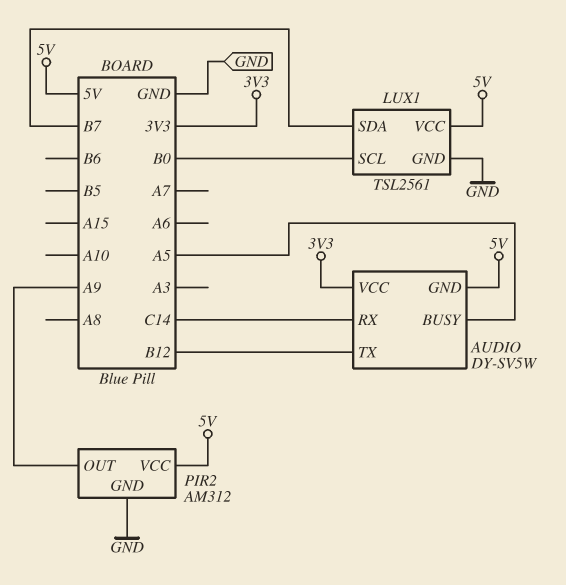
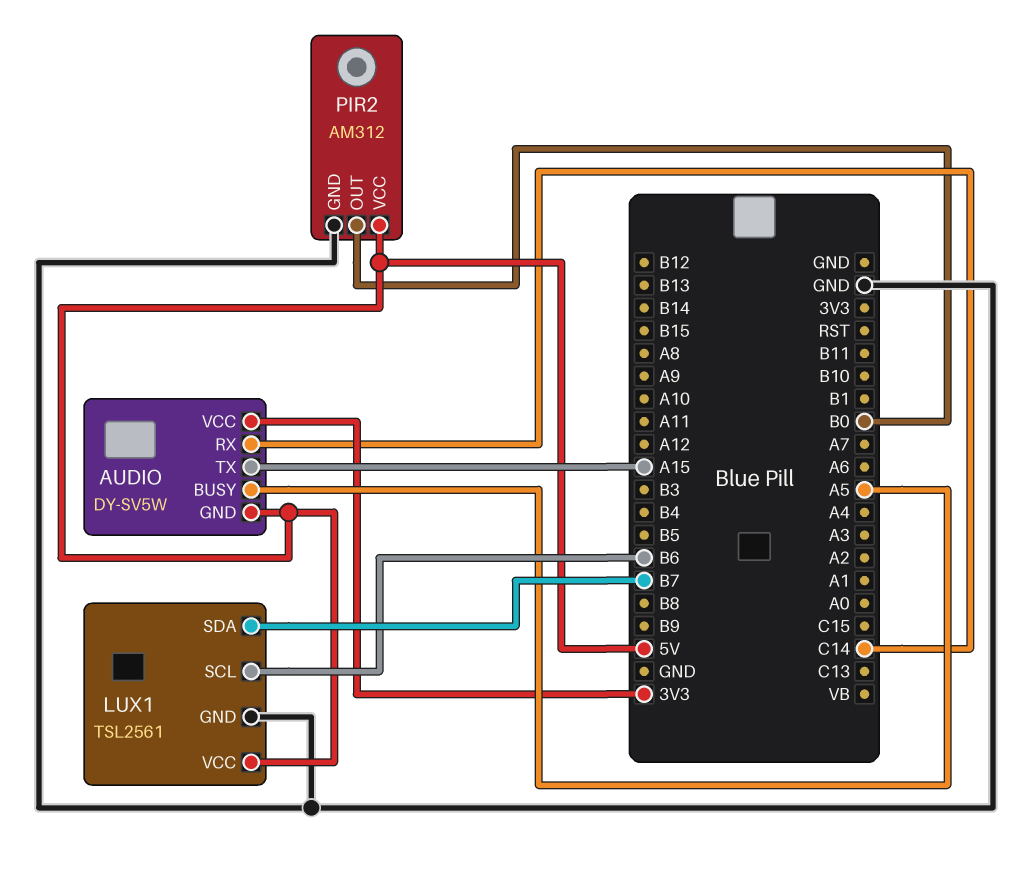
AUDIO pin TX: B12 -> A15
LUX1 pin SCL: B0 -> B6
PIR2 pin OUT: A9 -> B0

